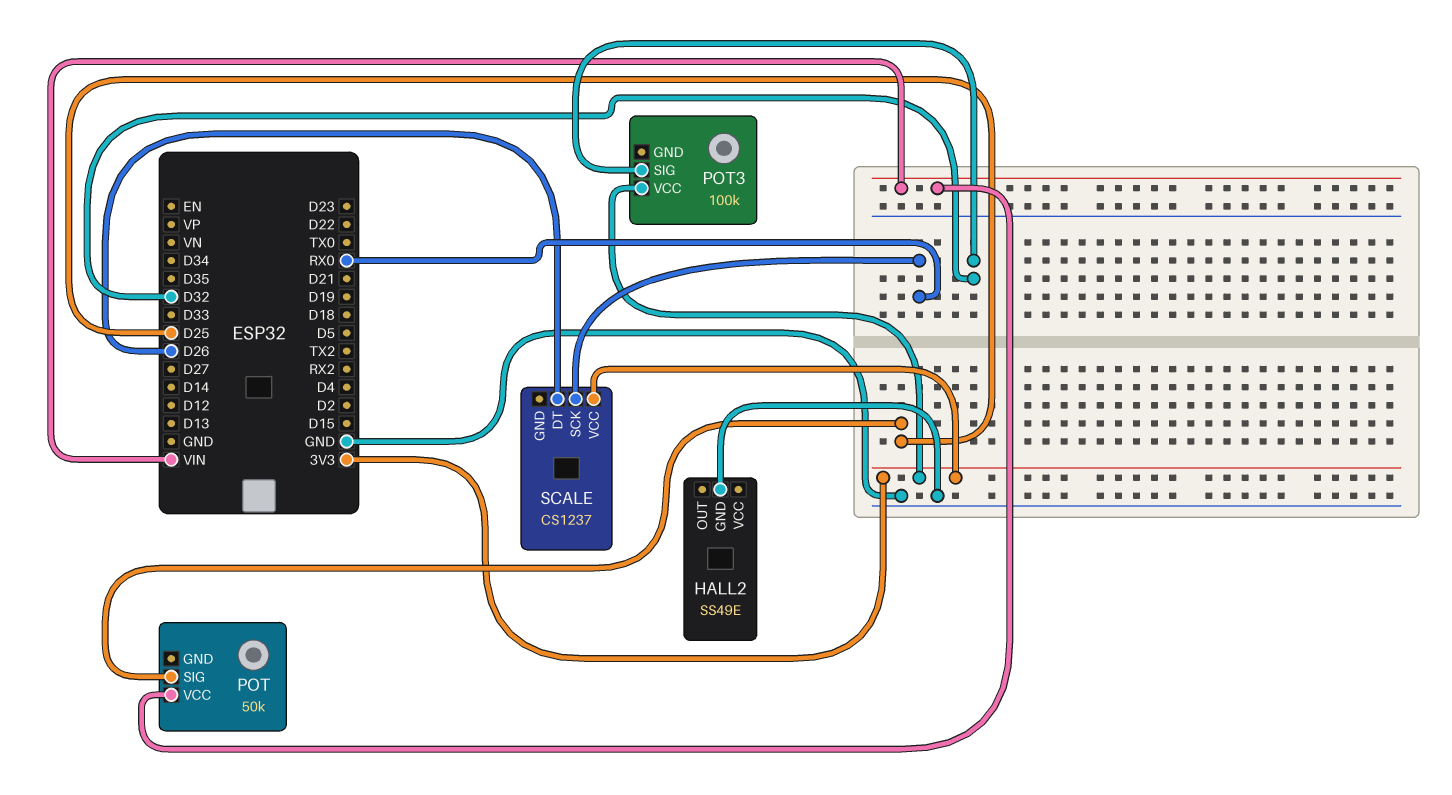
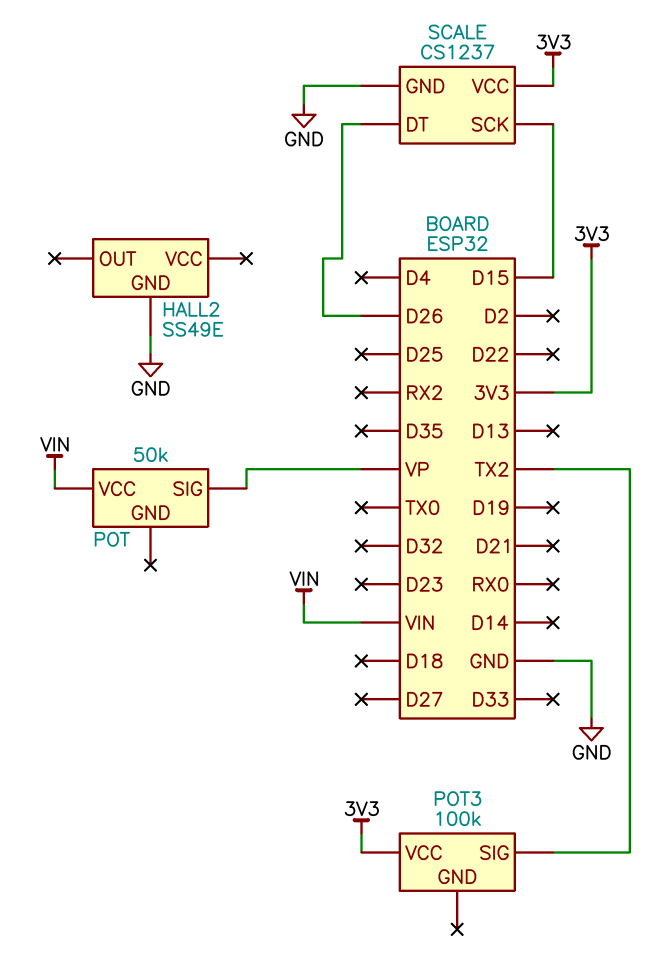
POT pin SIG: D25 -> VP
POT3 pin SIG: D32 -> TX2
SCALE pin GND: none -> GND
SCALE pin SCK: RX0 -> D15

